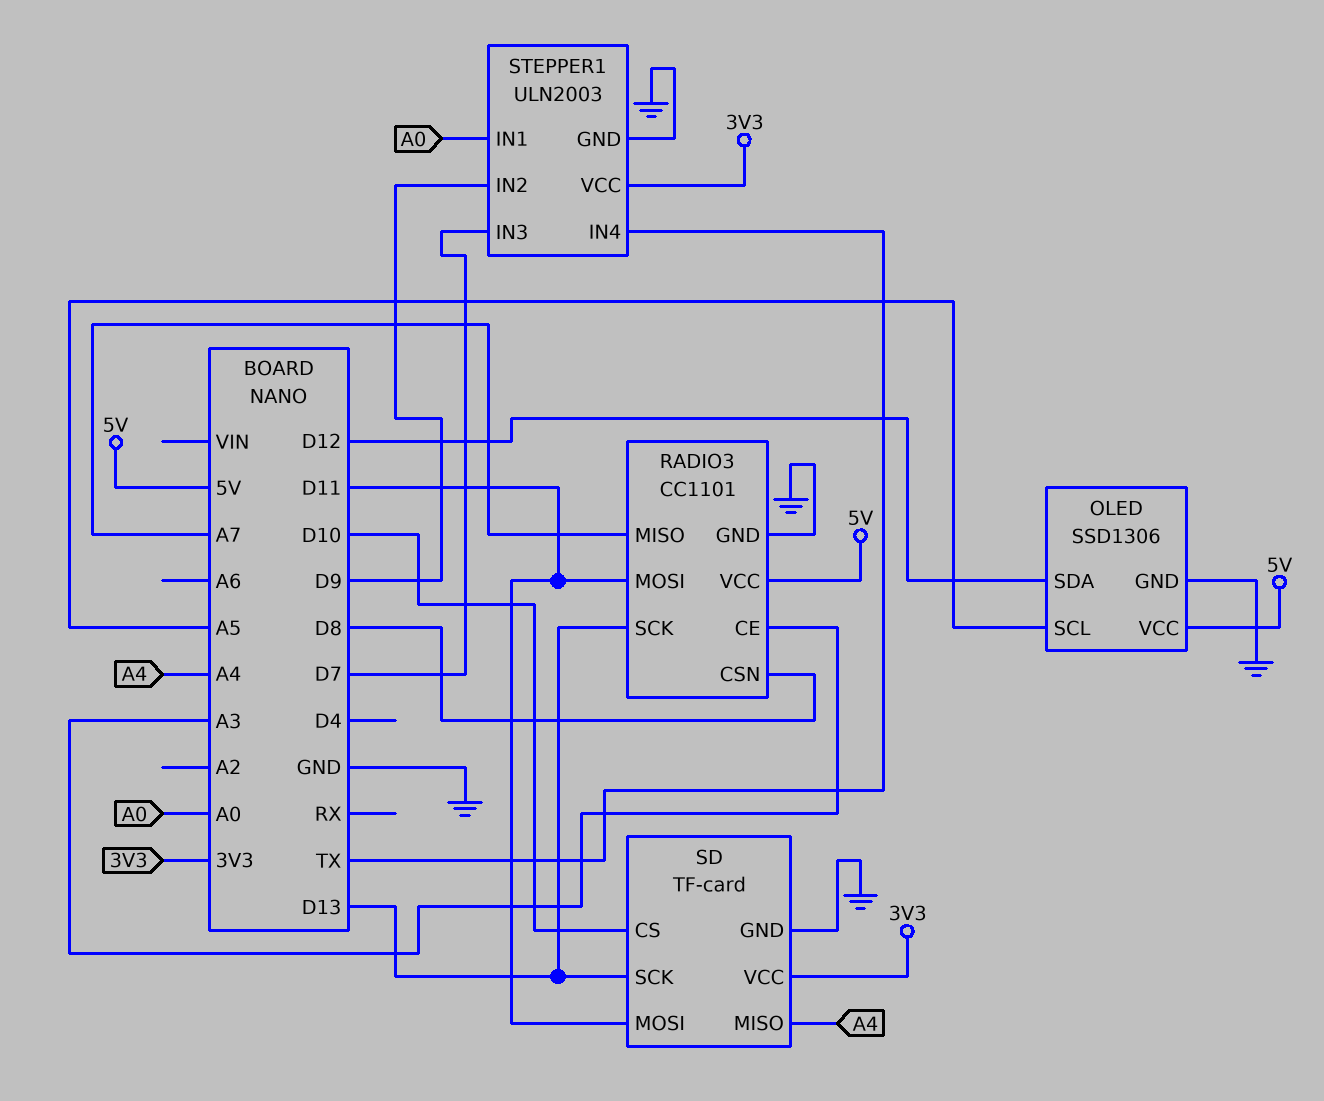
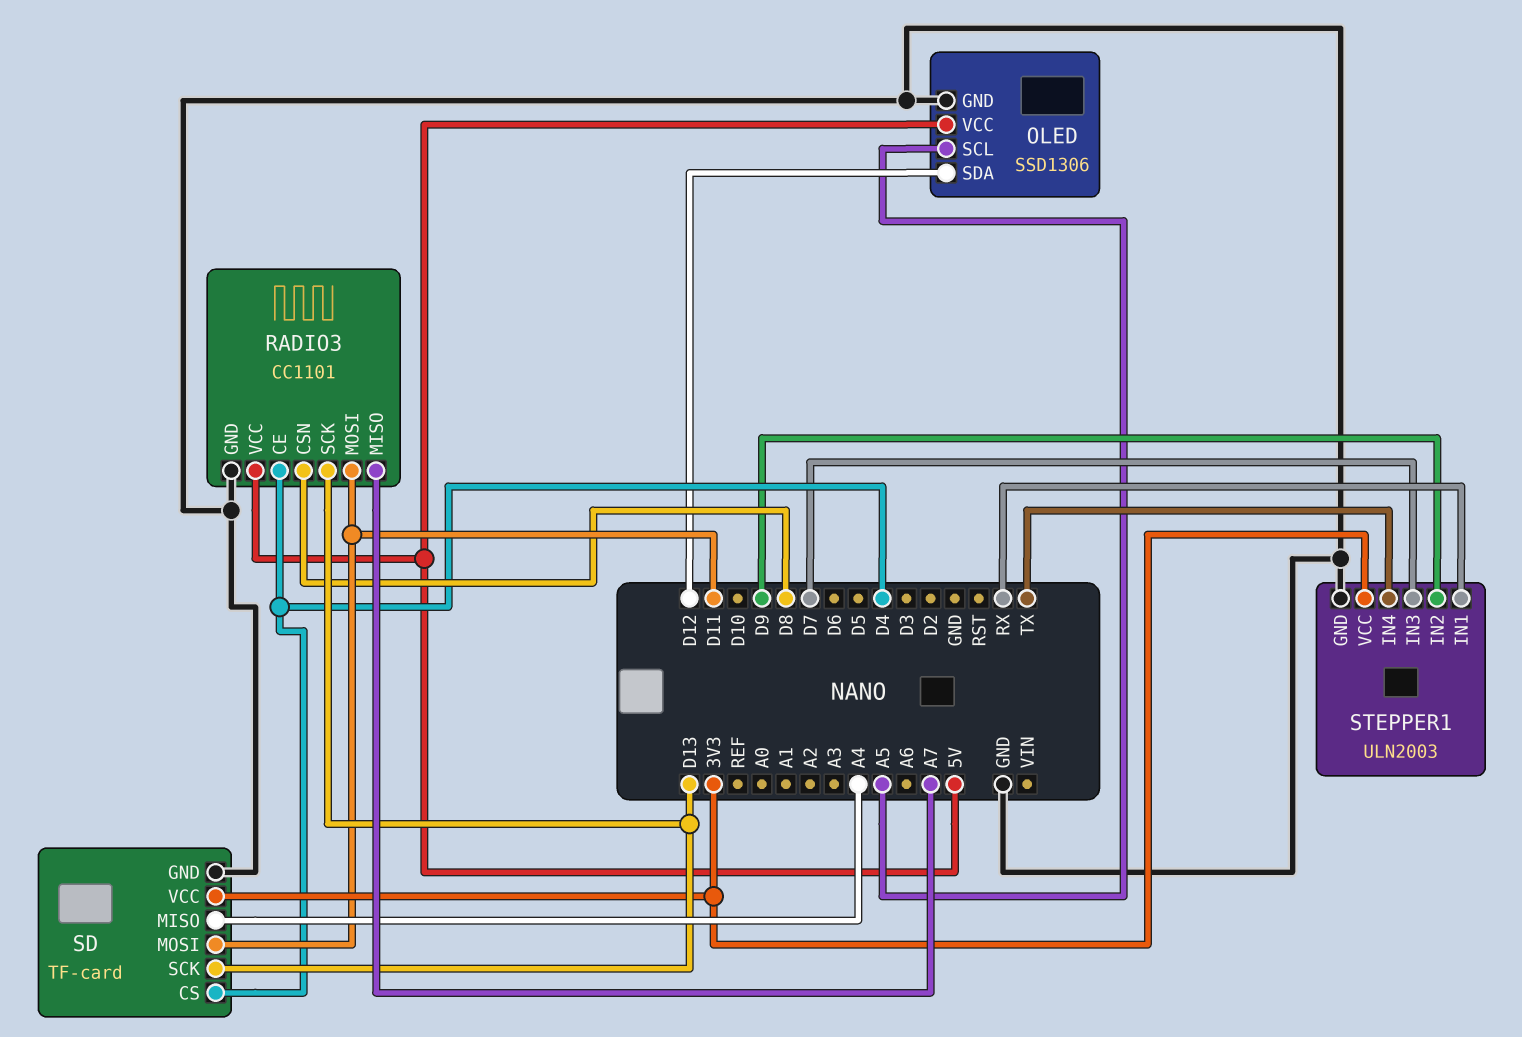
RADIO3 pin CE: A3 -> D4
SD pin CS: D10 -> D4
STEPPER1 pin IN1: A0 -> RX

